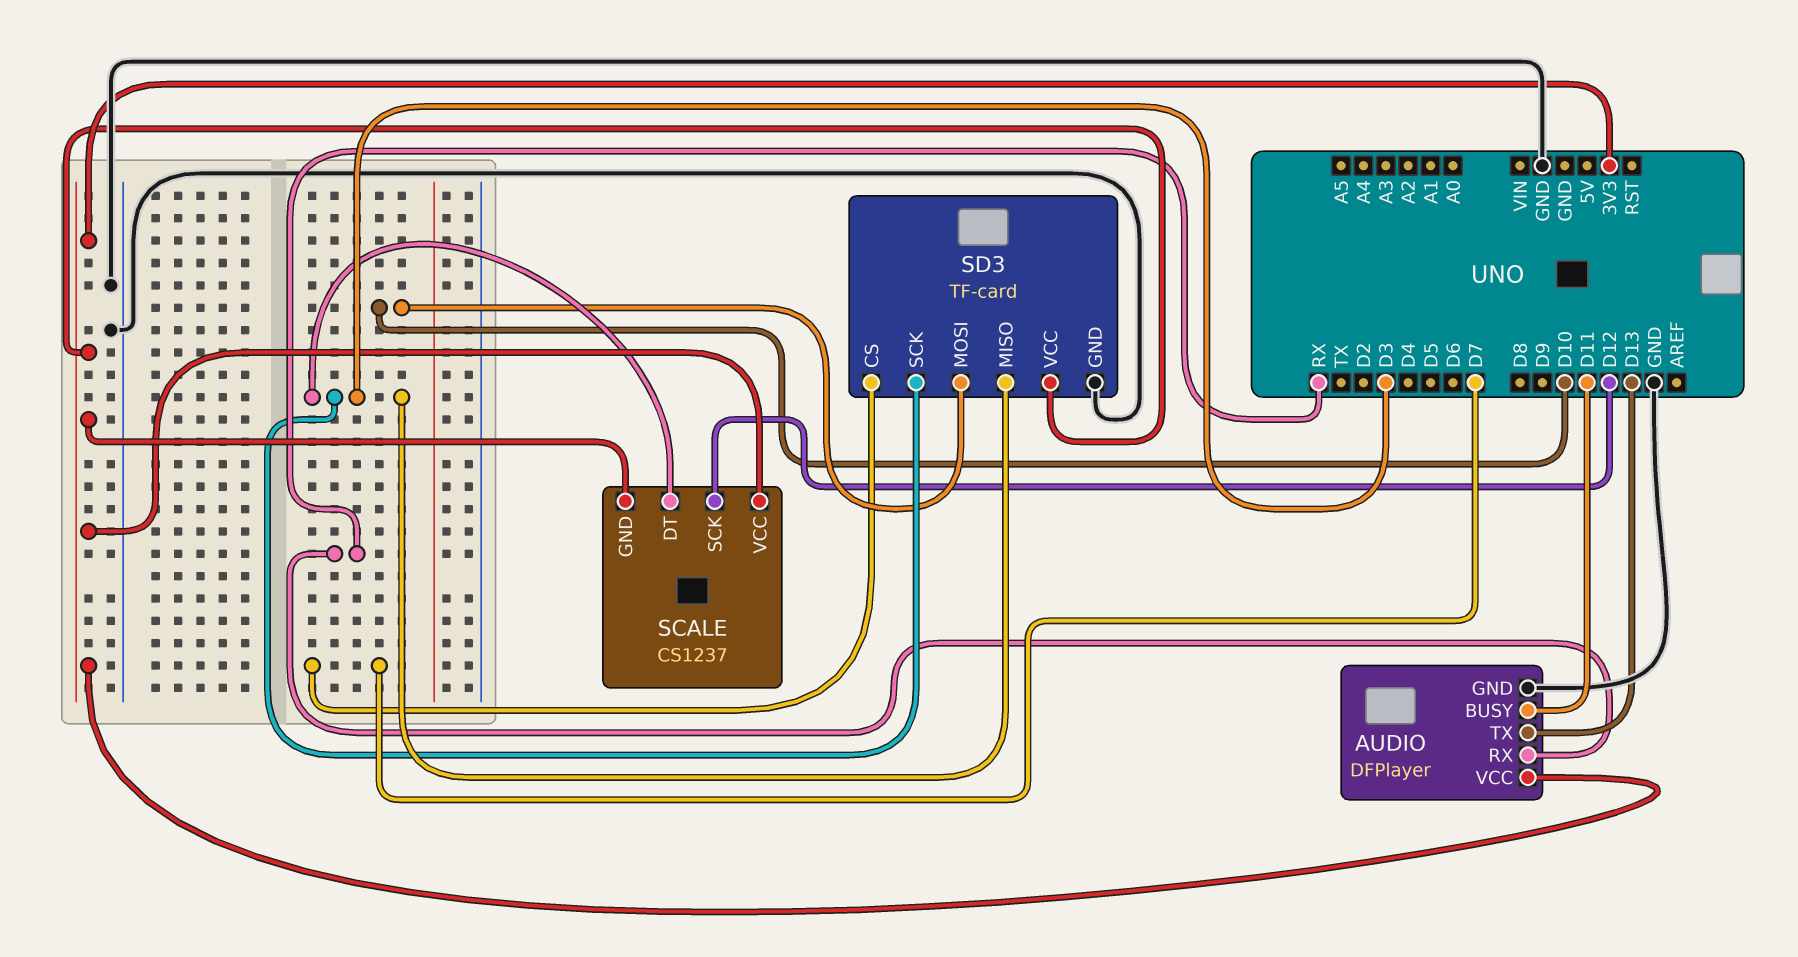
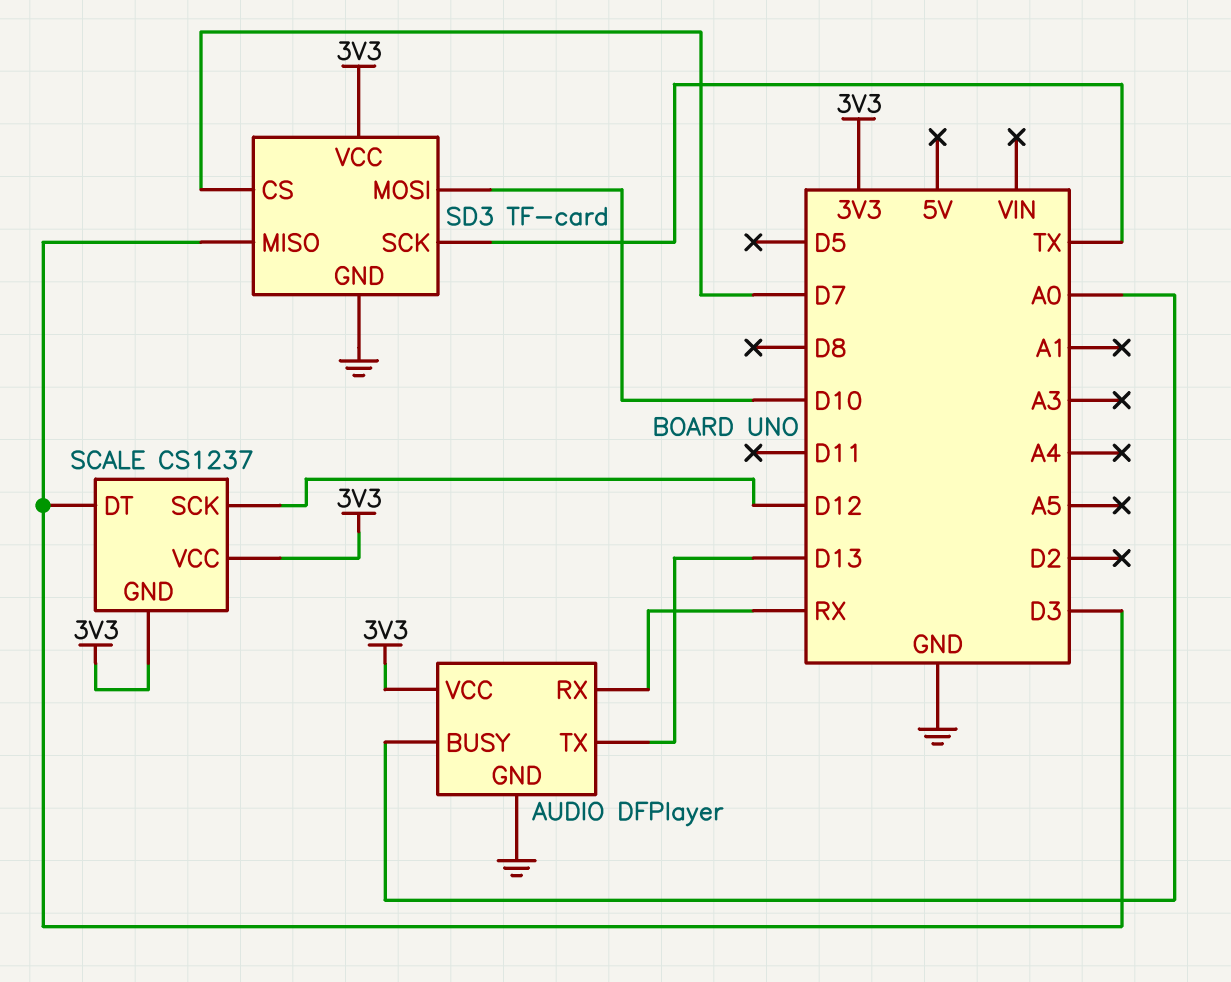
AUDIO pin BUSY: D11 -> A0
SD3 pin SCK: D3 -> TX

